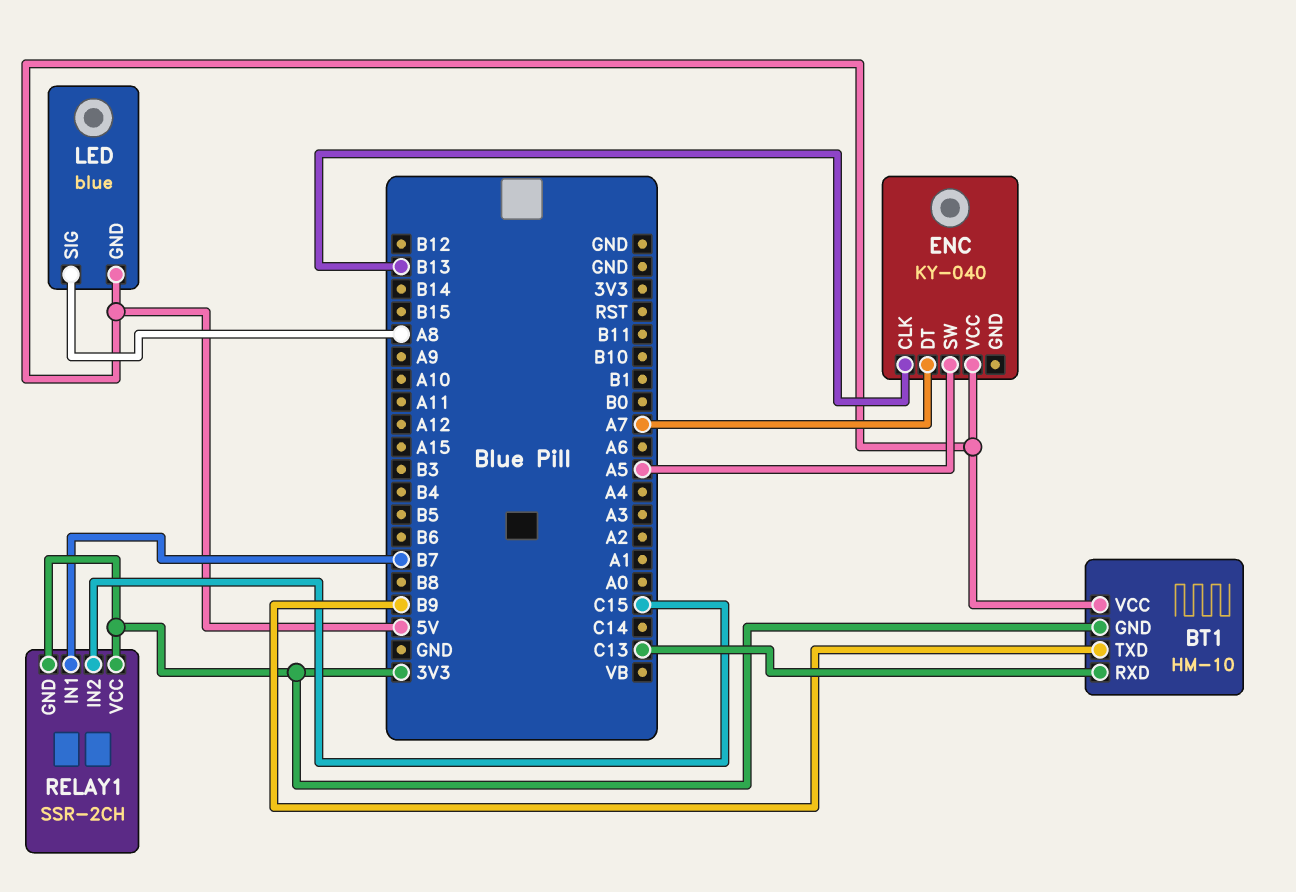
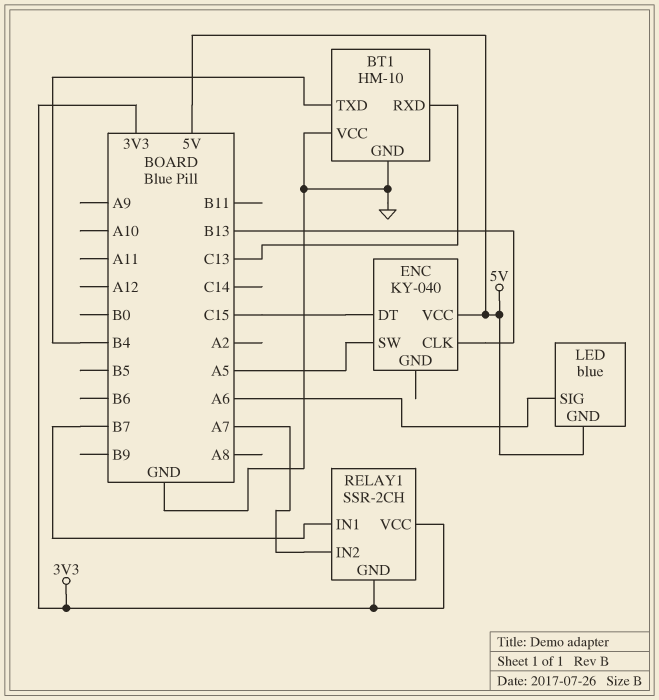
BT1 pin GND: 3V3 -> GND
BT1 pin TXD: B9 -> B4
BT1 pin VCC: 5V -> GND
ENC pin DT: A7 -> C15
LED pin SIG: A8 -> A6
RELAY1 pin IN2: C15 -> A7

